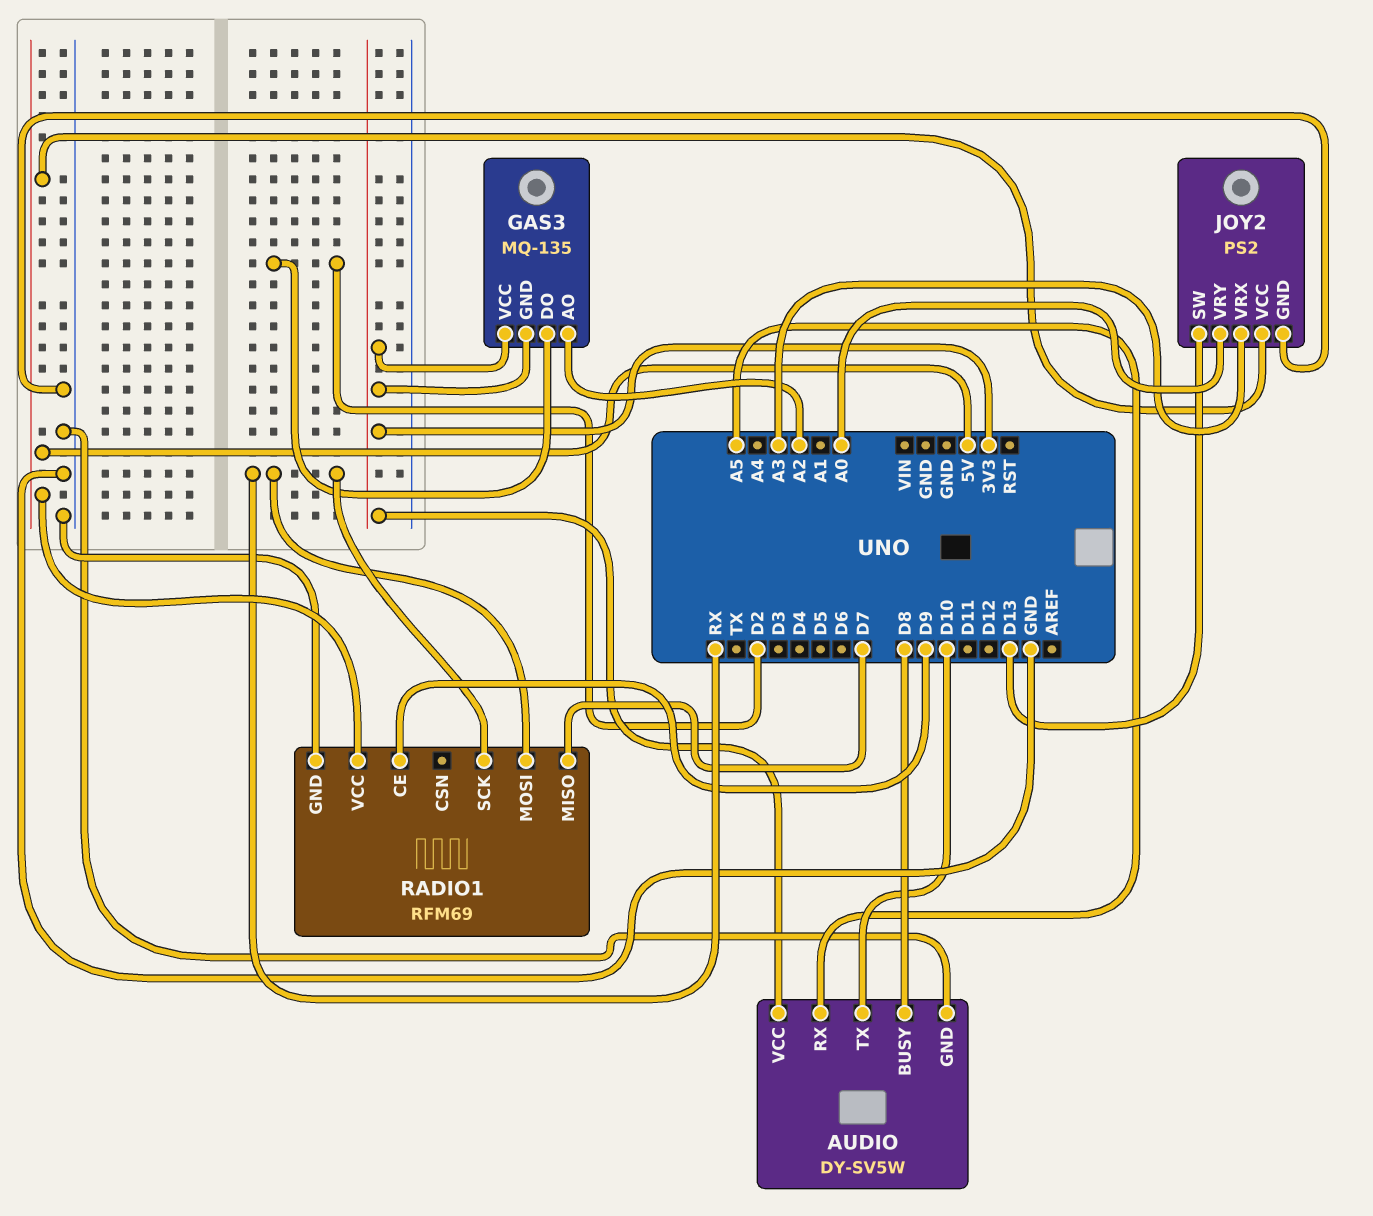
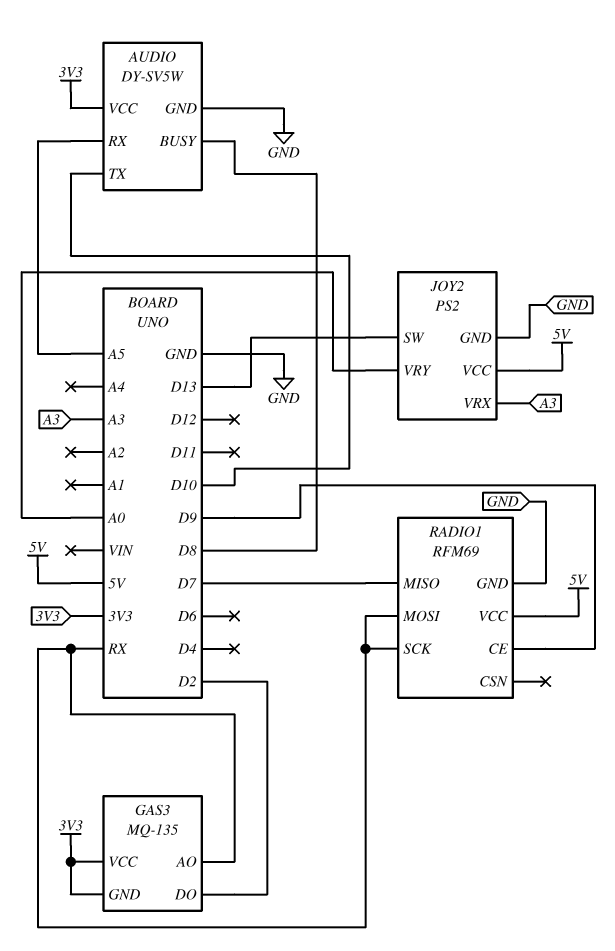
GAS3 pin AO: A2 -> RX

